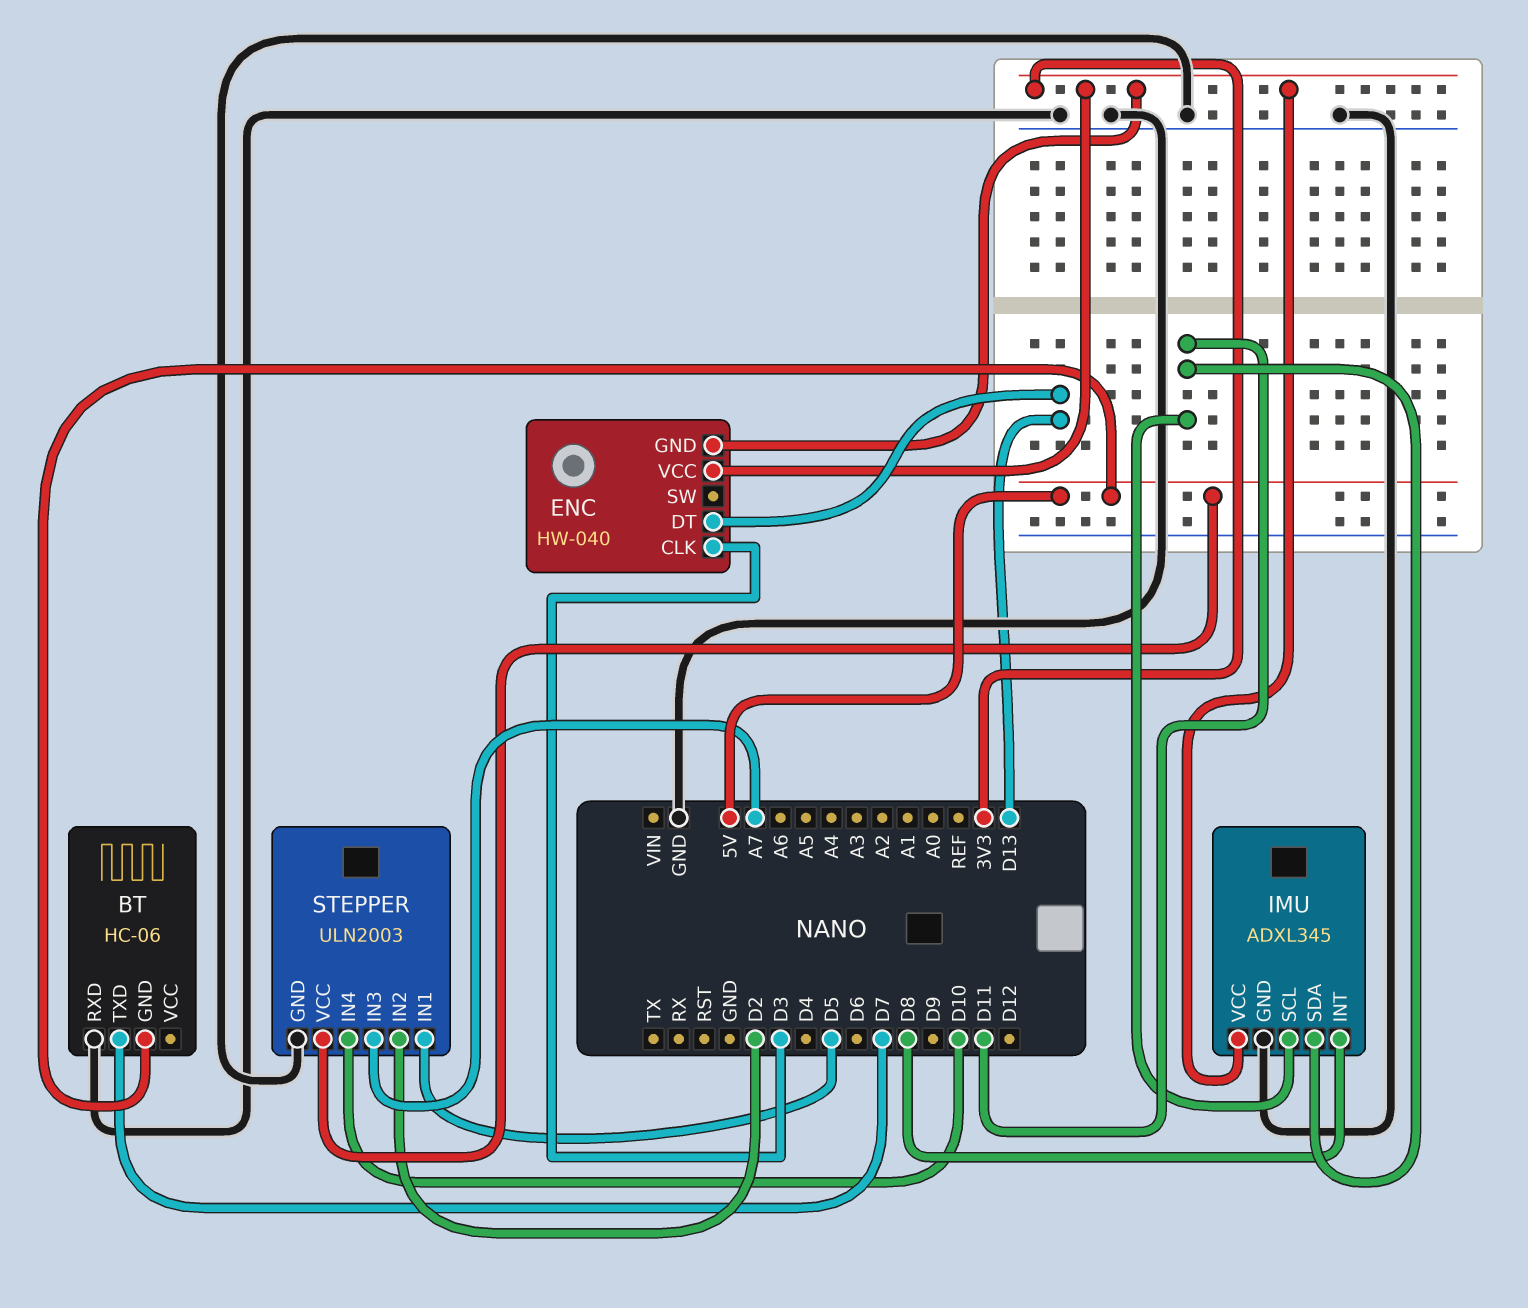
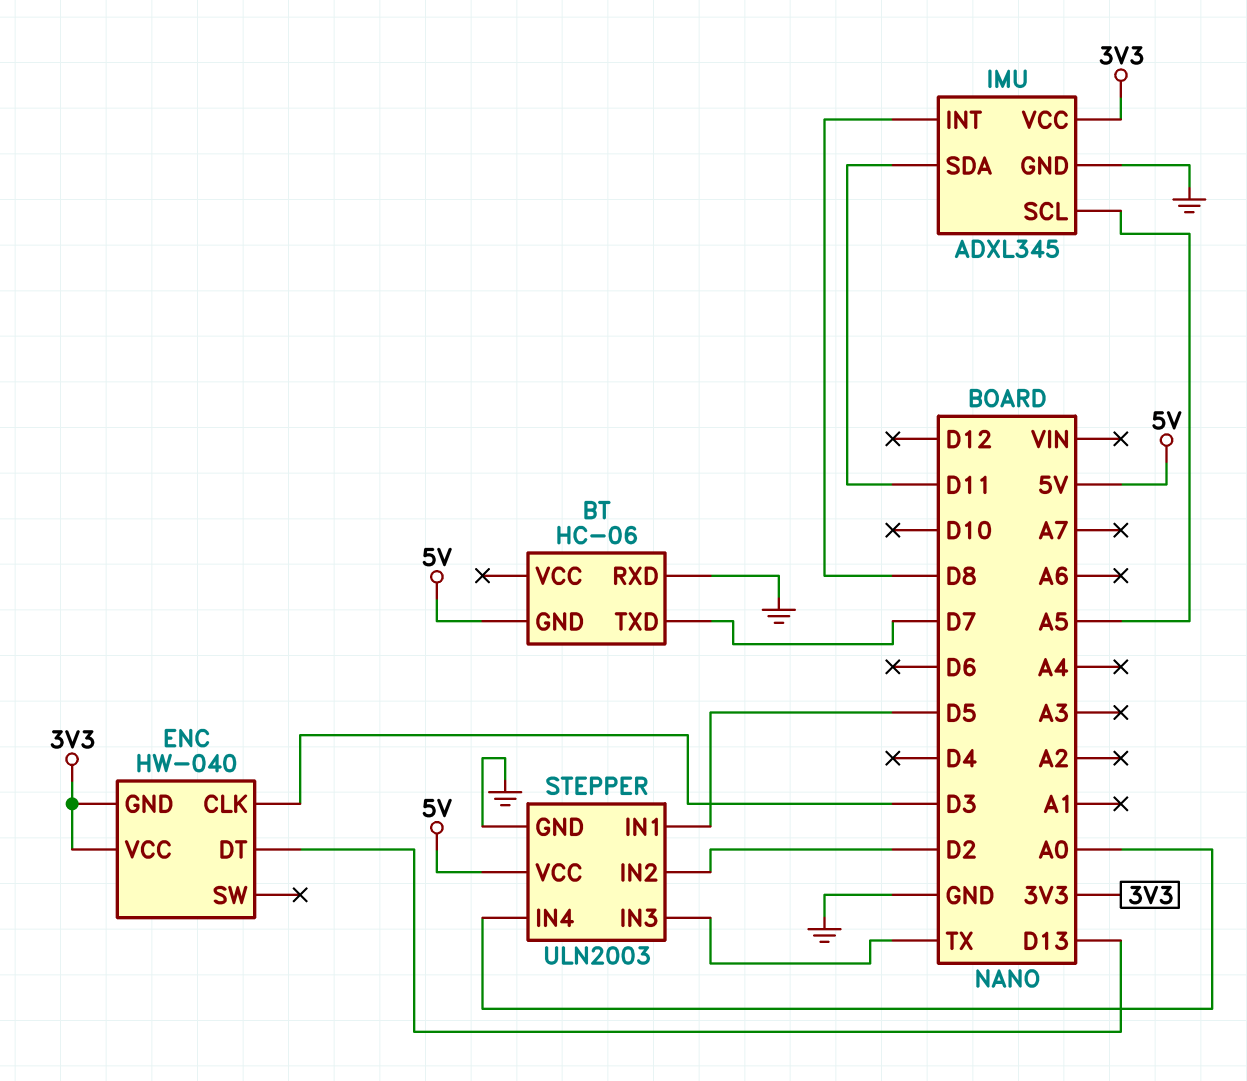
IMU pin SCL: D11 -> A5
STEPPER pin IN3: A7 -> TX
STEPPER pin IN4: D10 -> A0

